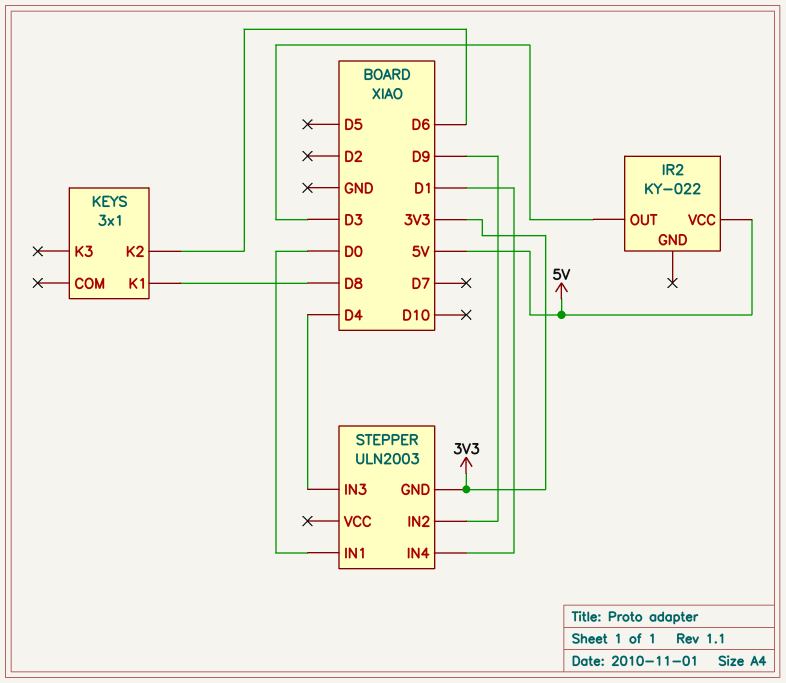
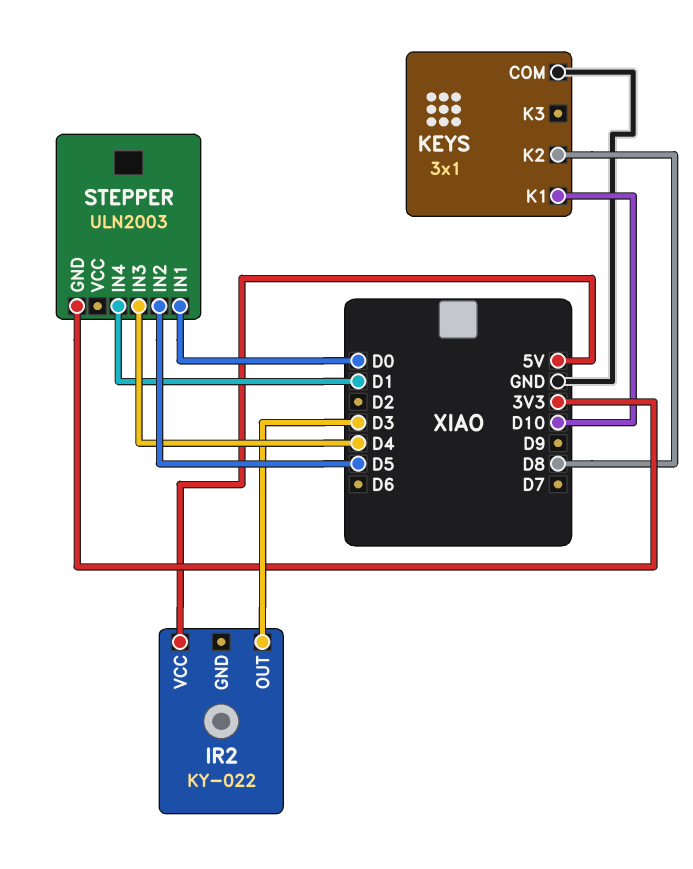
KEYS pin COM: none -> GND
KEYS pin K1: D8 -> D10
KEYS pin K2: D6 -> D8
STEPPER pin IN2: D9 -> D5

